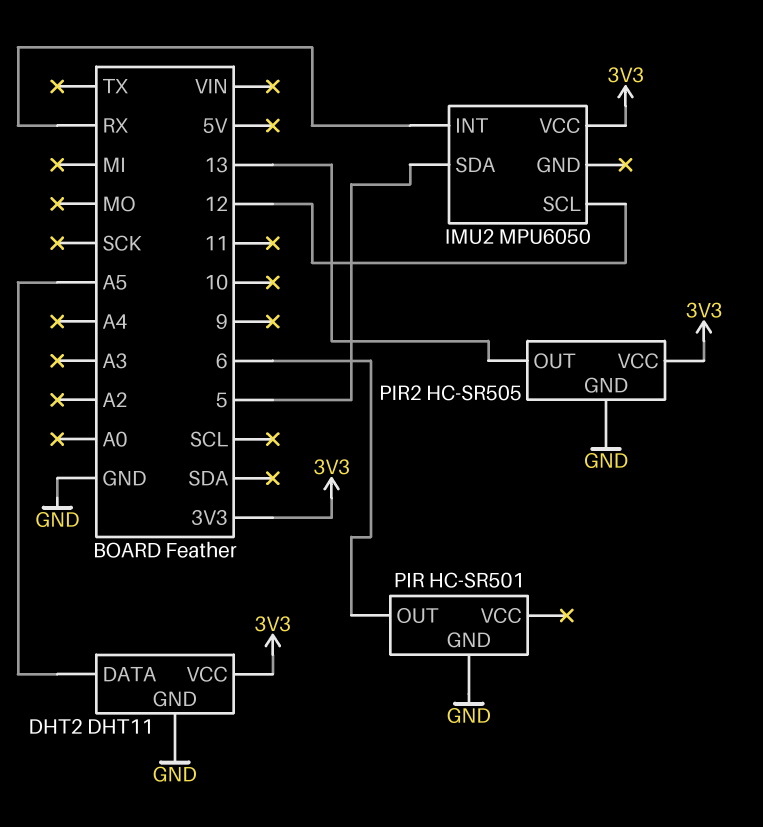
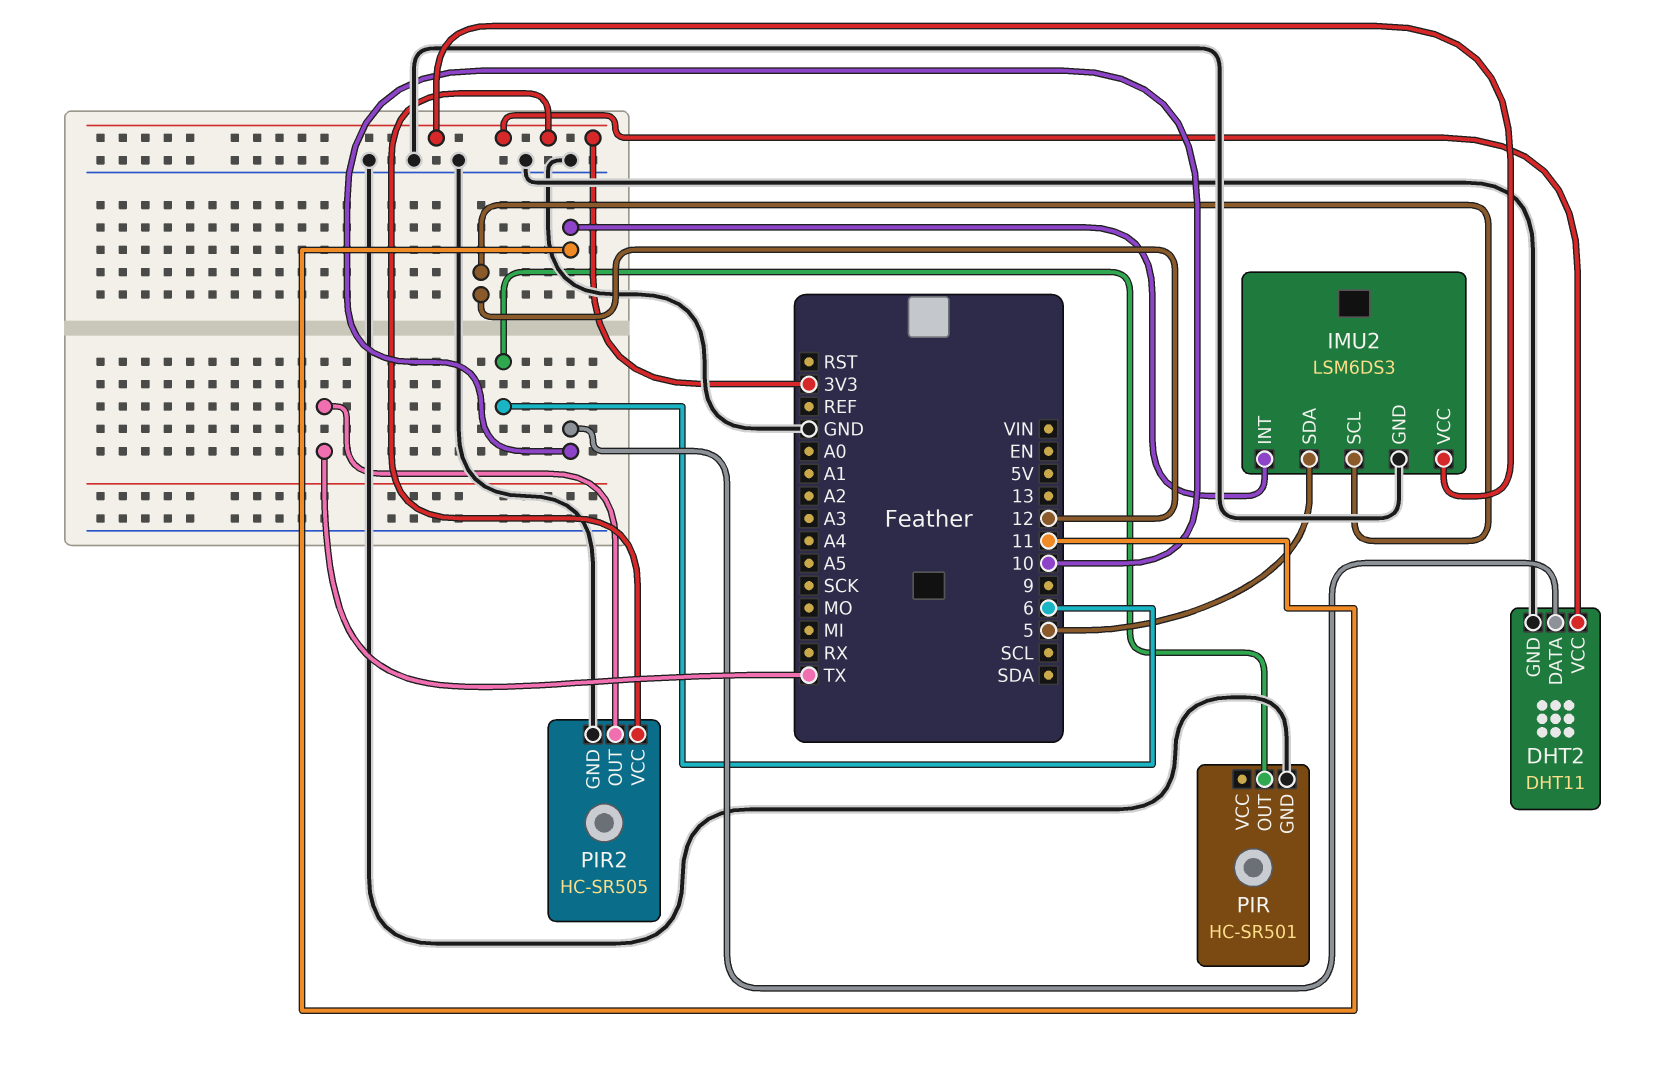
DHT2 pin DATA: A5 -> 10
IMU2: MPU6050 -> LSM6DS3
IMU2 pin GND: none -> GND
IMU2 pin INT: RX -> 11
PIR2 pin OUT: 13 -> TX

